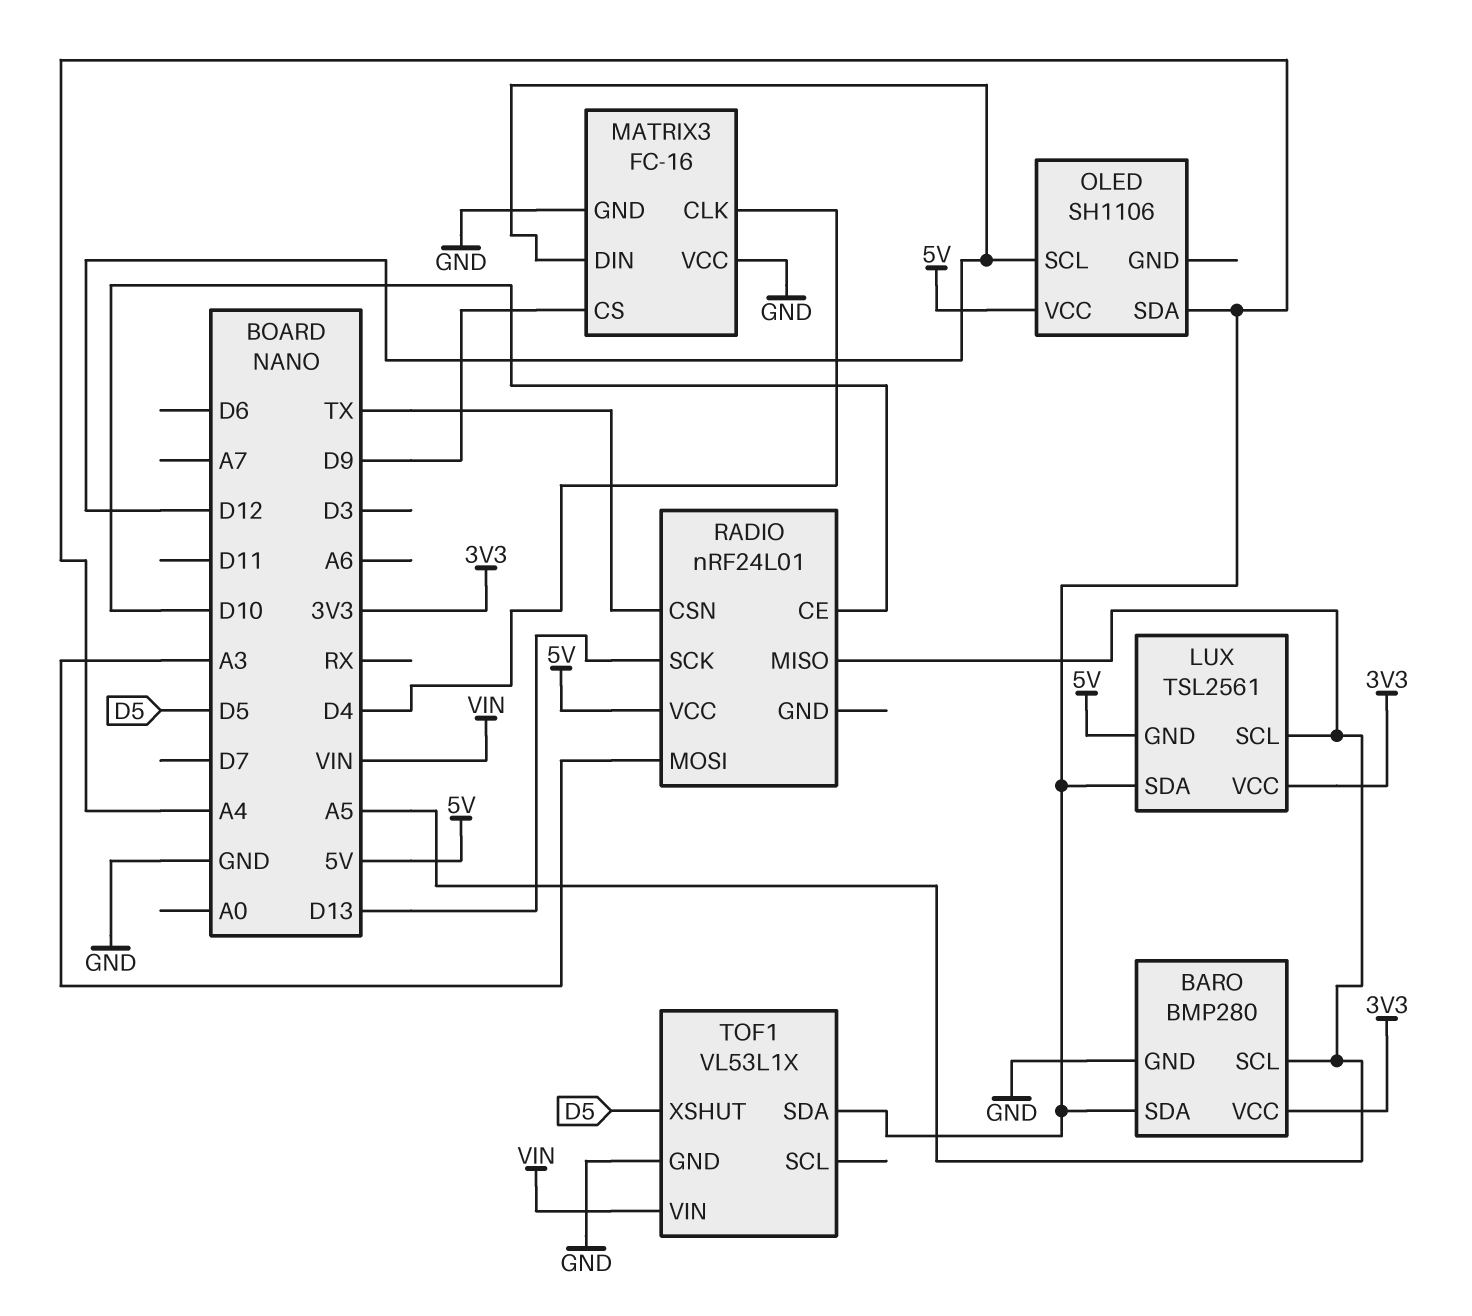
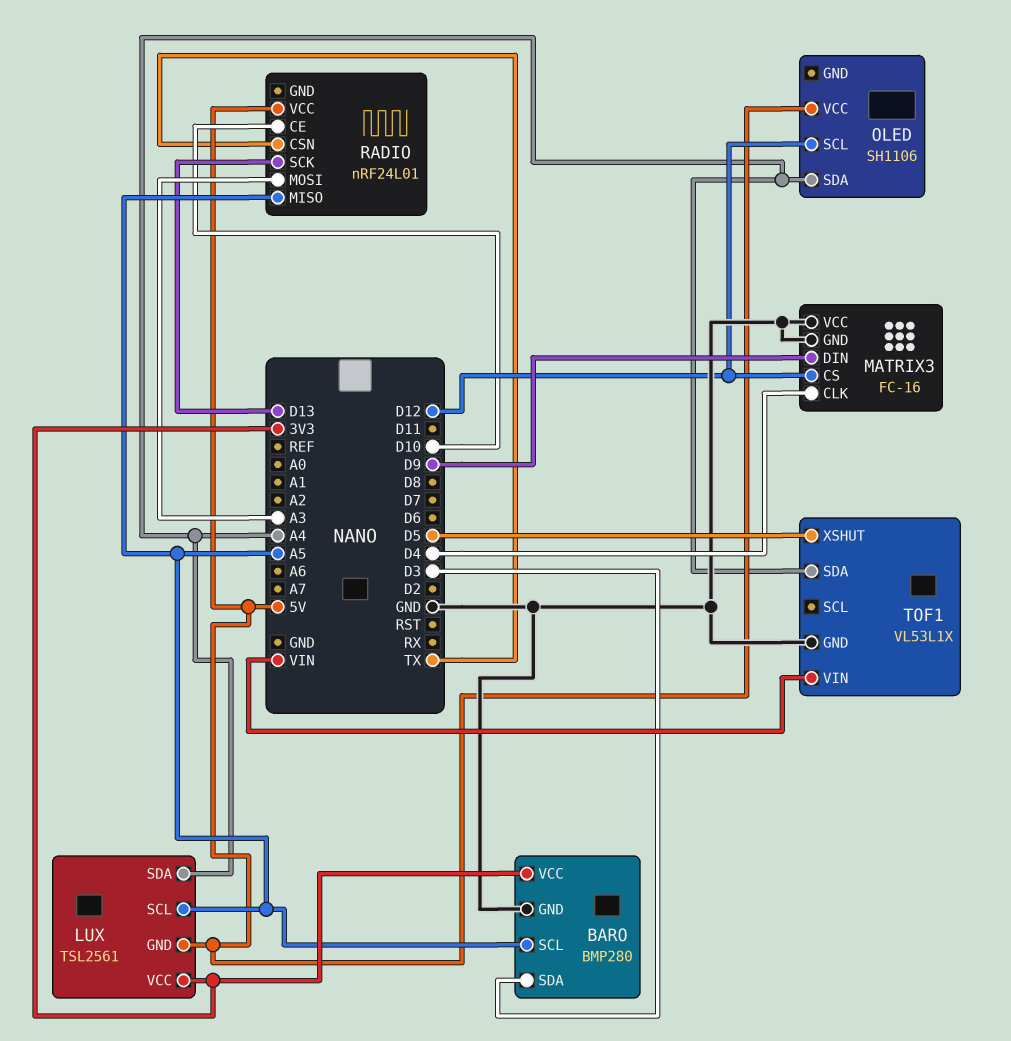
BARO pin SDA: A4 -> D3
MATRIX3 pin CS: D9 -> D12
MATRIX3 pin DIN: D12 -> D9

